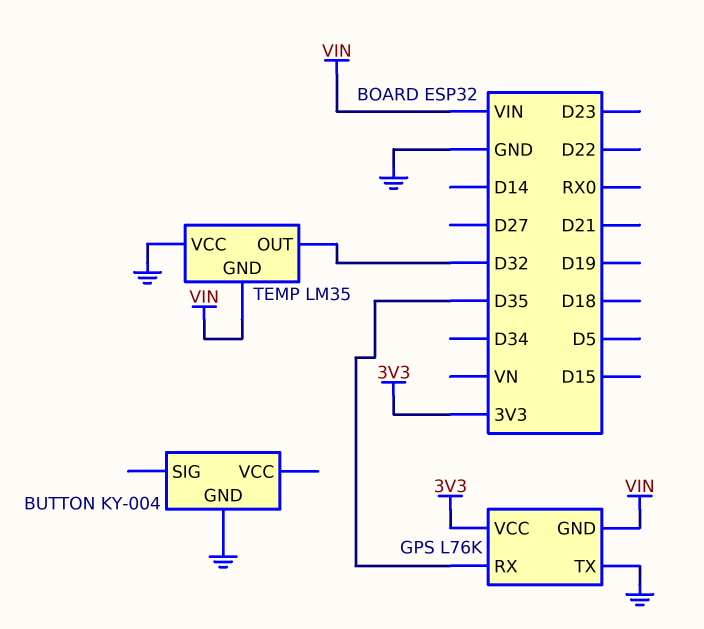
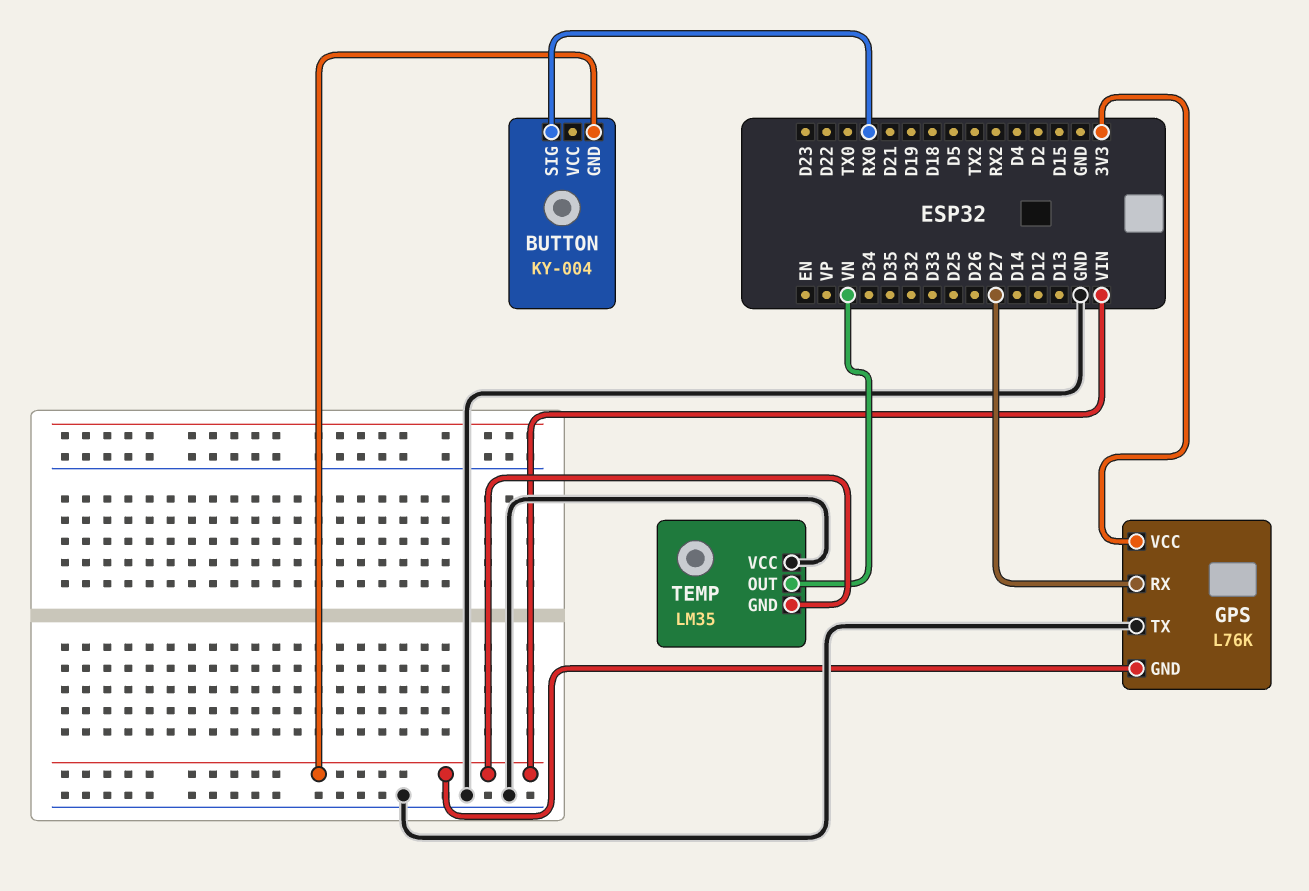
BUTTON pin GND: GND -> VIN
BUTTON pin SIG: none -> RX0
GPS pin RX: D35 -> D27
TEMP pin OUT: D32 -> VN

